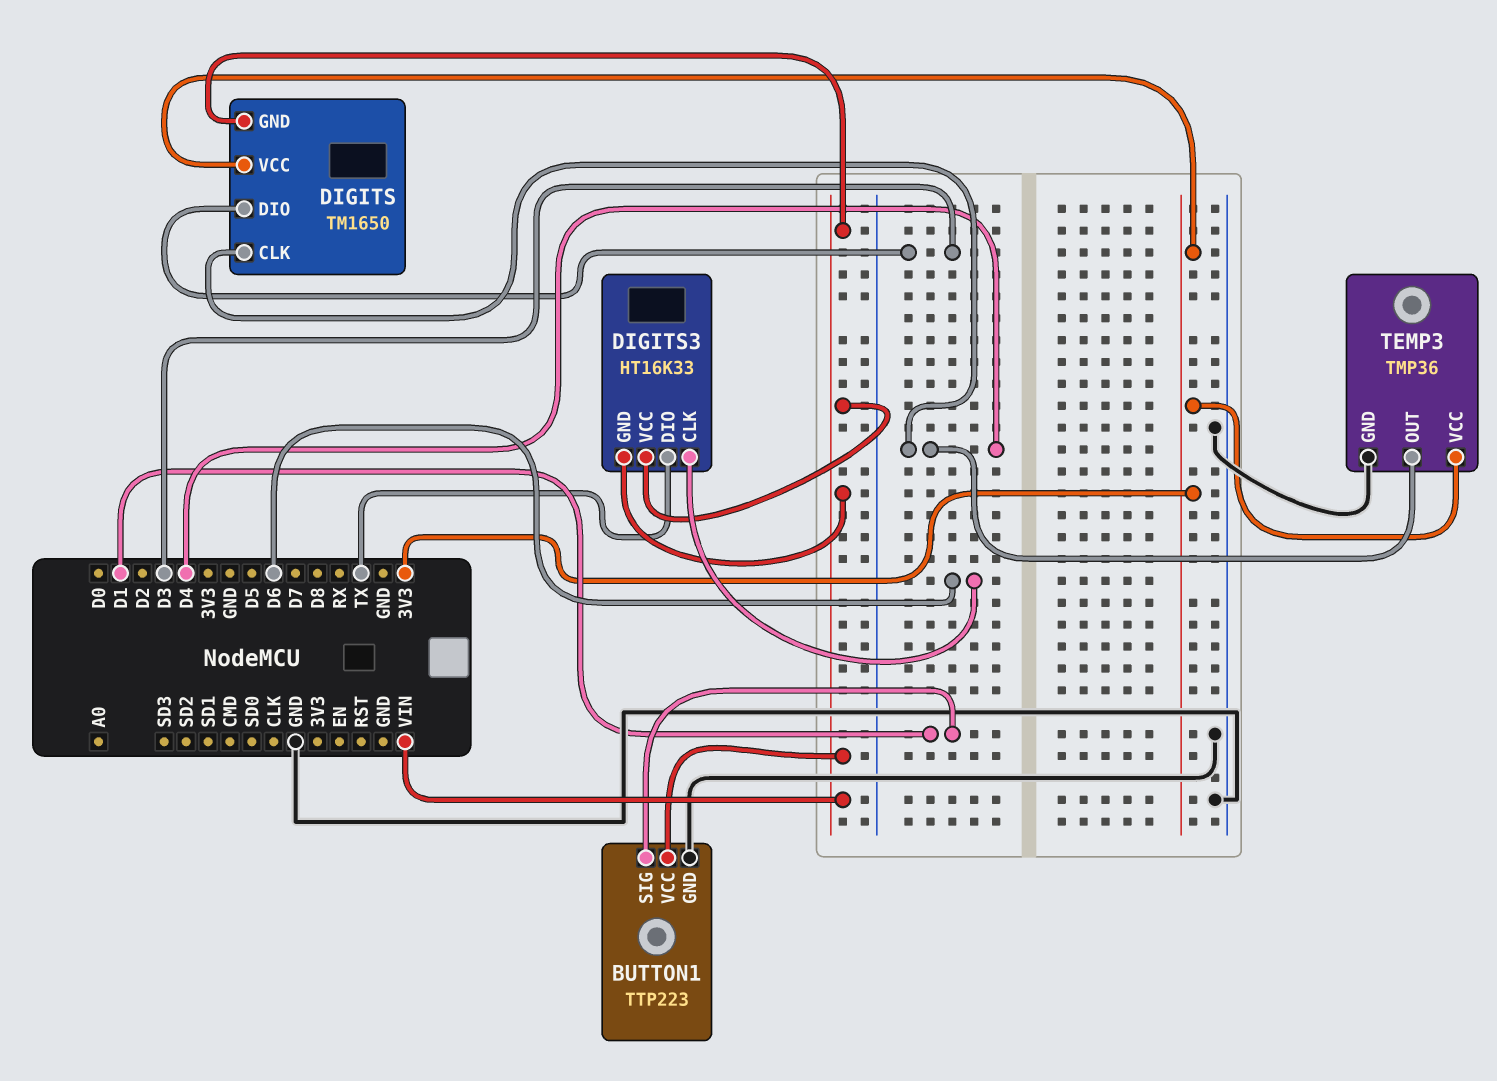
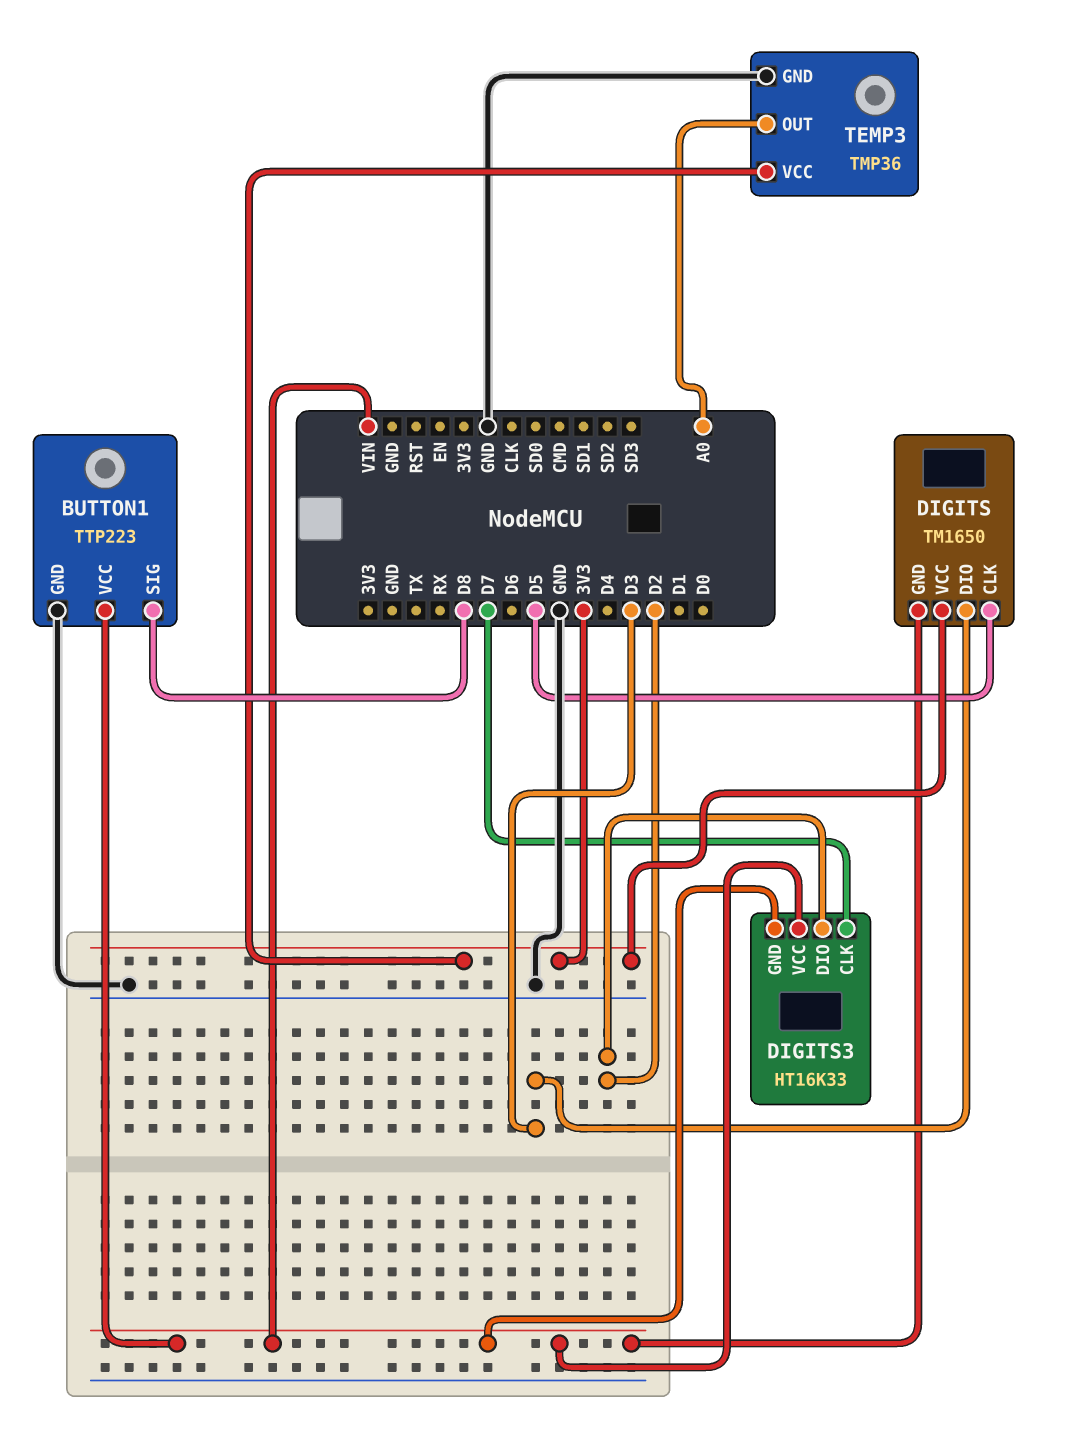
BUTTON1 pin SIG: D1 -> D8
DIGITS pin CLK: D4 -> D5
DIGITS3 pin CLK: D6 -> D7
DIGITS3 pin DIO: TX -> D2
TEMP3 pin OUT: D4 -> A0

